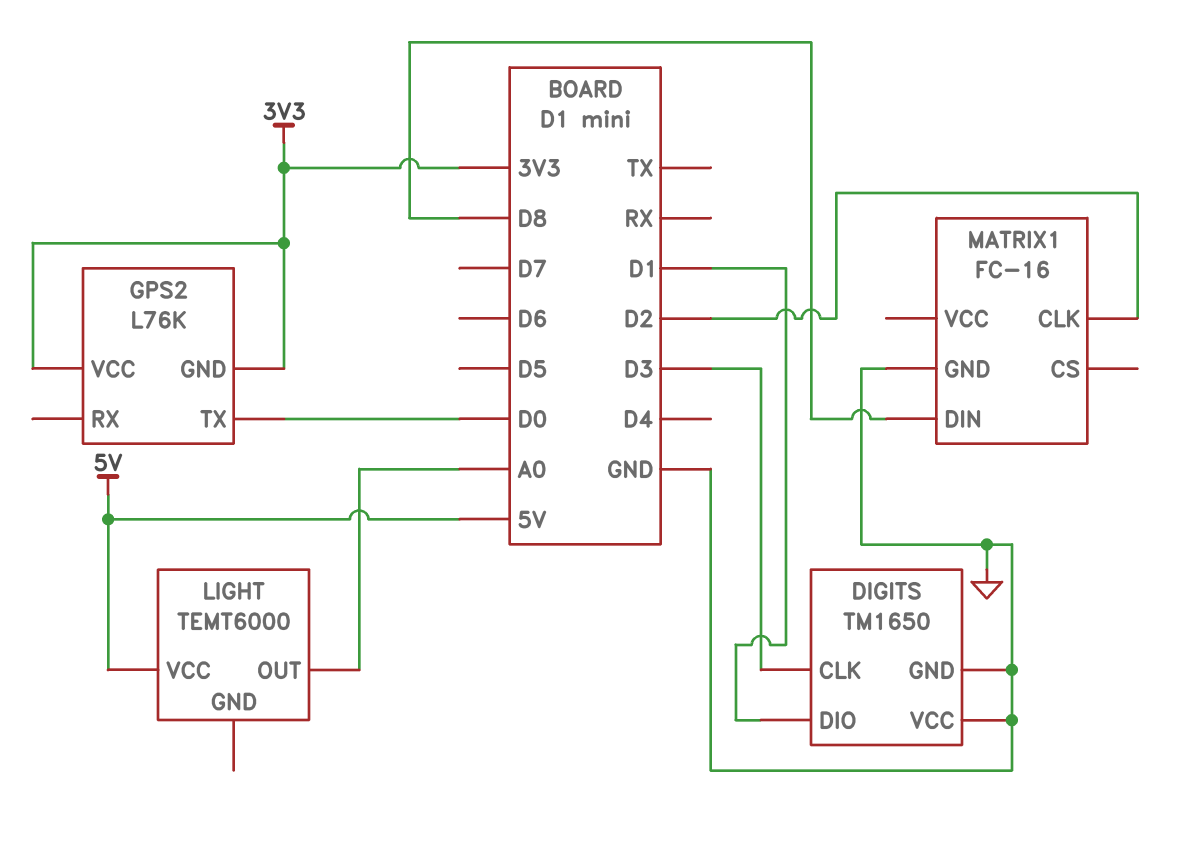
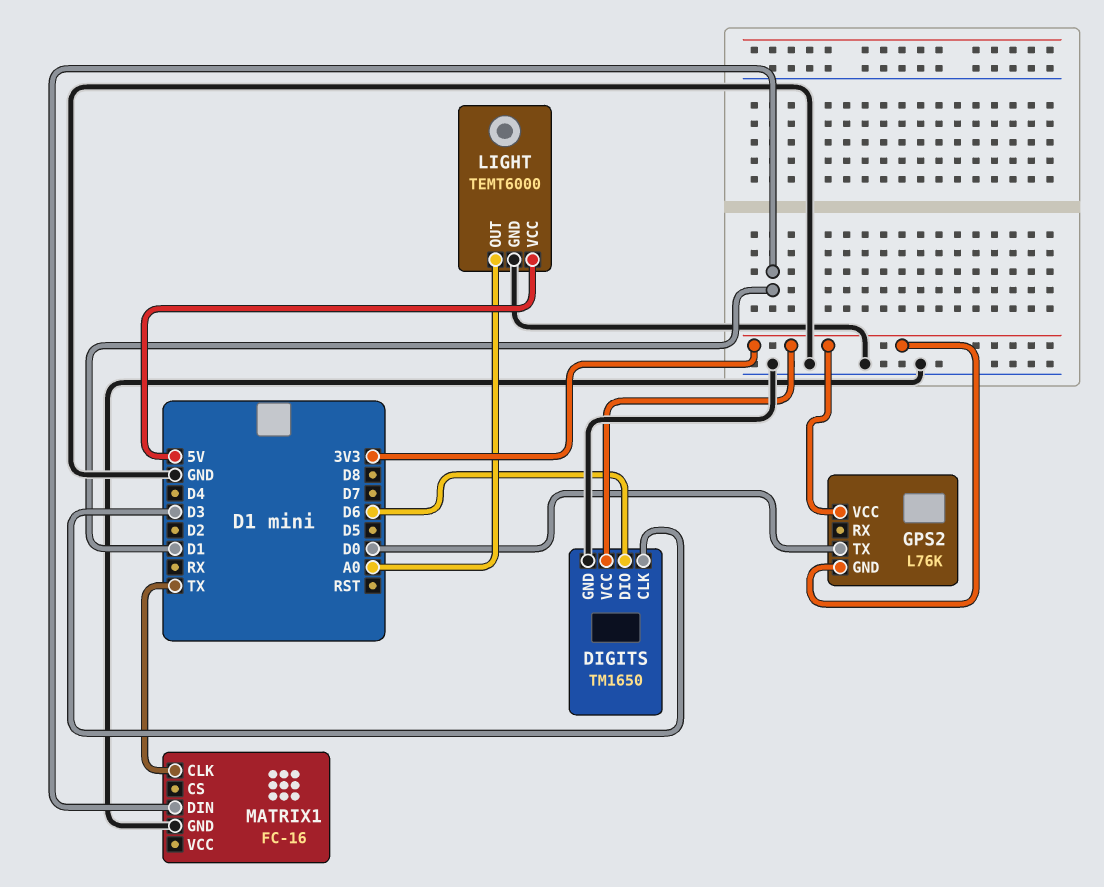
DIGITS pin DIO: D1 -> D6
DIGITS pin VCC: GND -> 3V3
LIGHT pin GND: none -> GND
MATRIX1 pin CLK: D2 -> TX
MATRIX1 pin DIN: D8 -> D1

